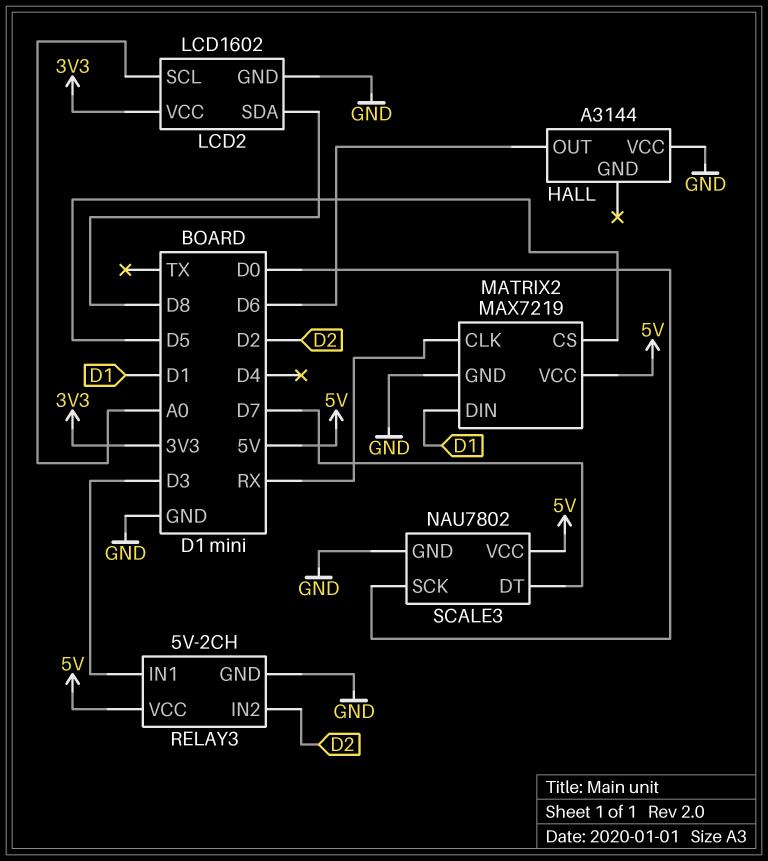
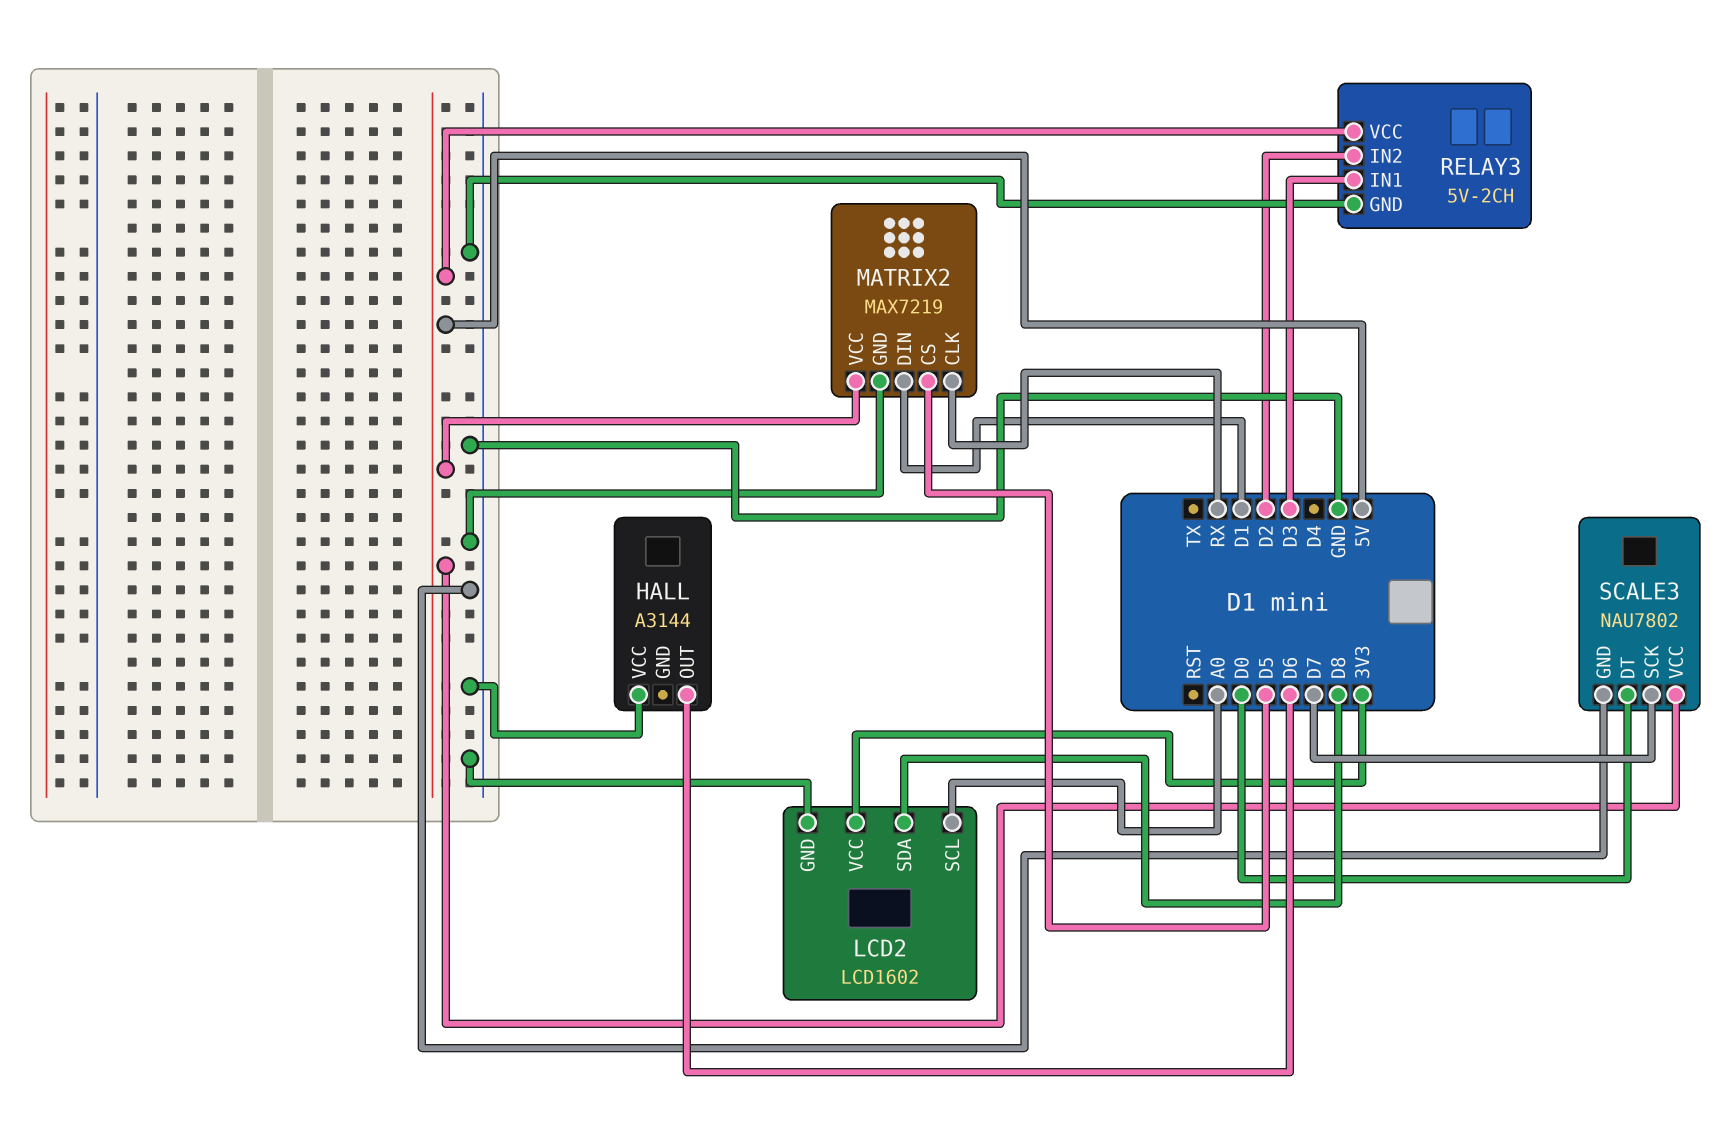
SCALE3 pin DT: D7 -> D0
SCALE3 pin SCK: D0 -> D7

